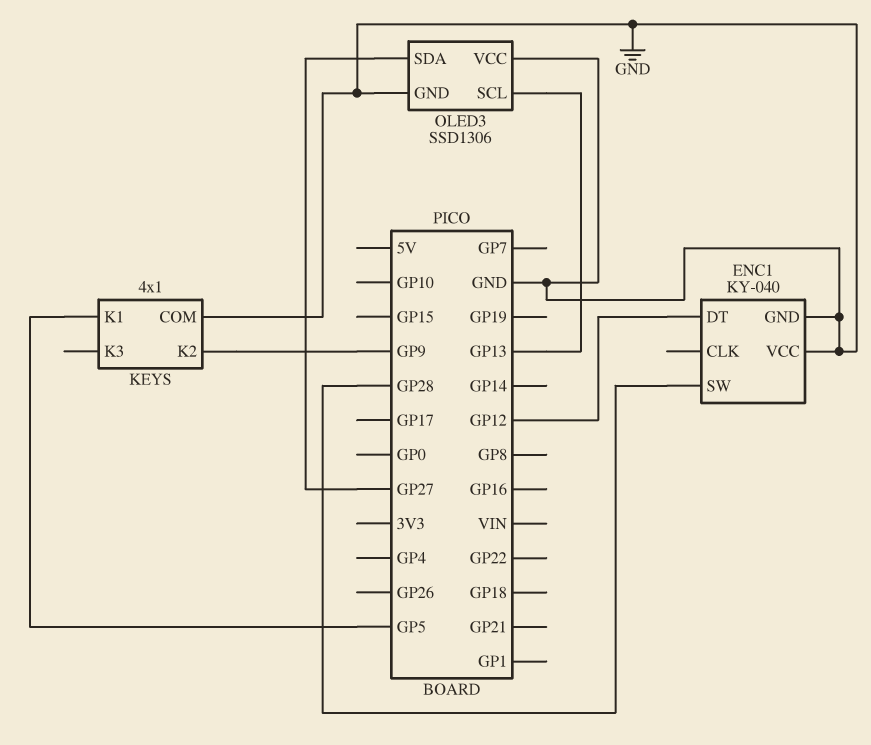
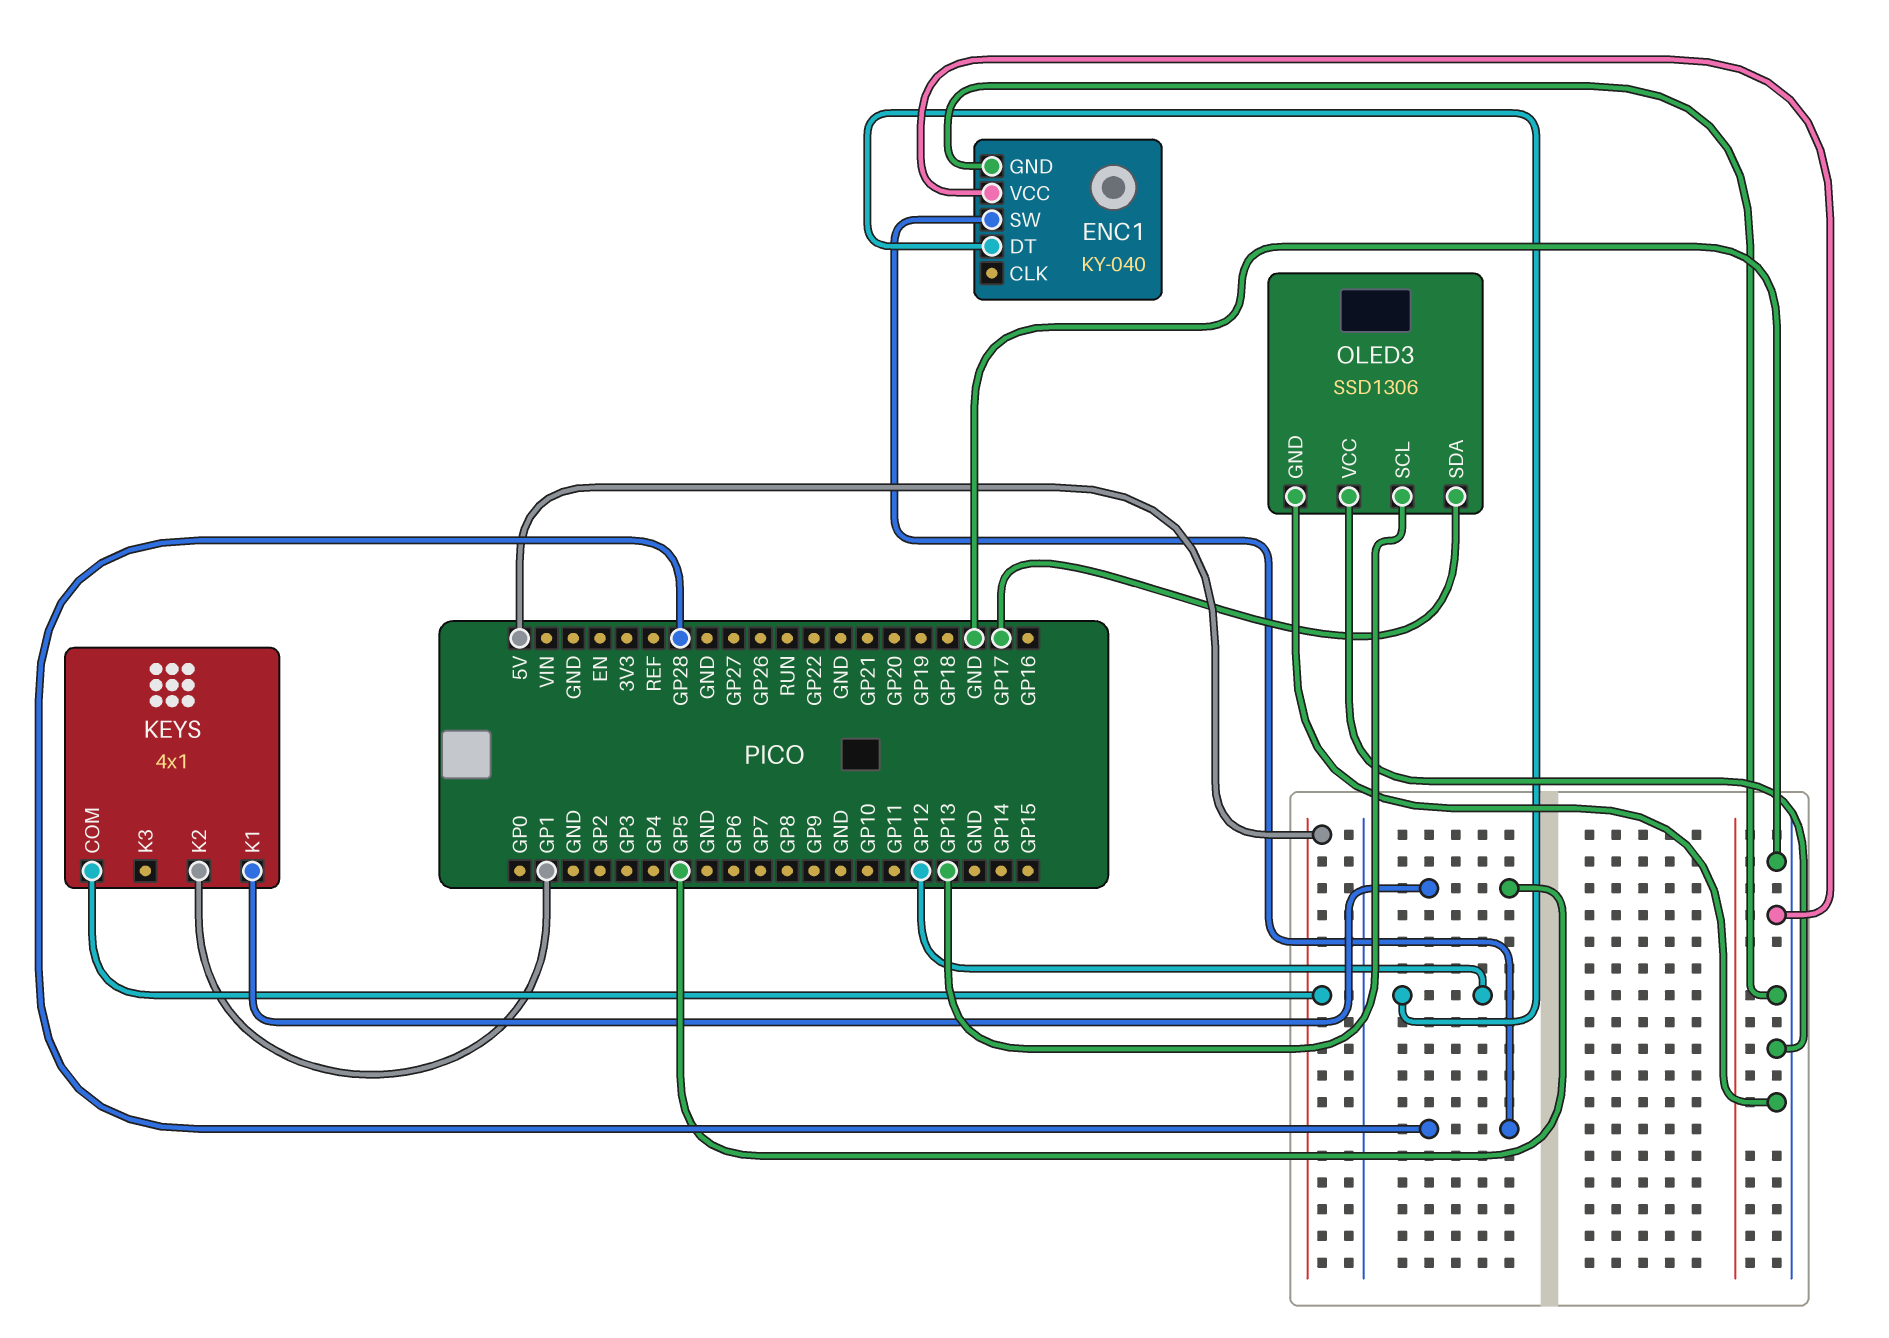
KEYS pin COM: GND -> 5V
KEYS pin K2: GP9 -> GP1
OLED3 pin SDA: GP27 -> GP17

